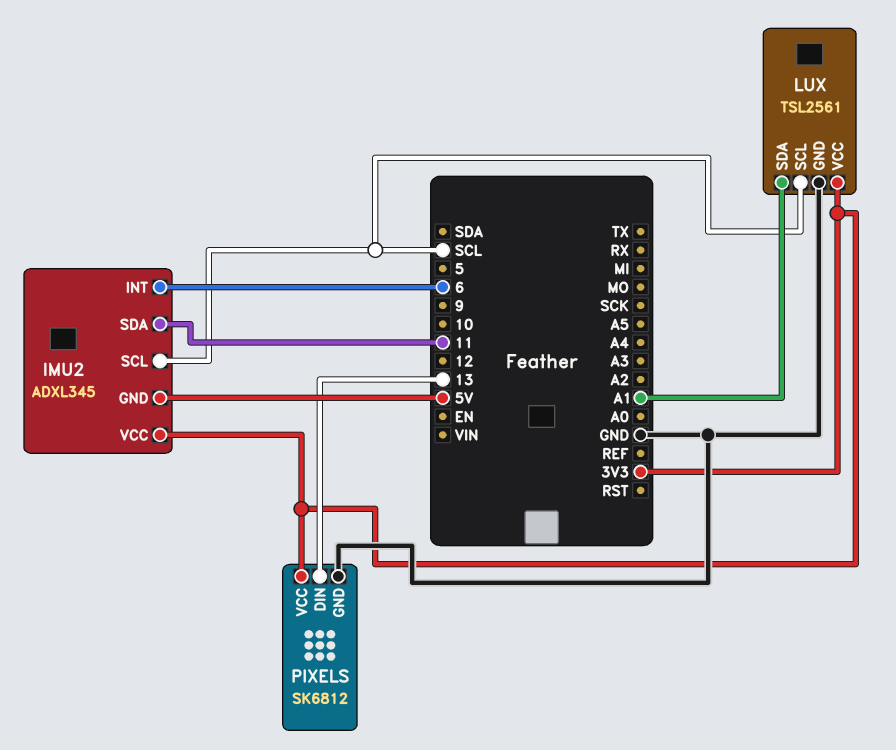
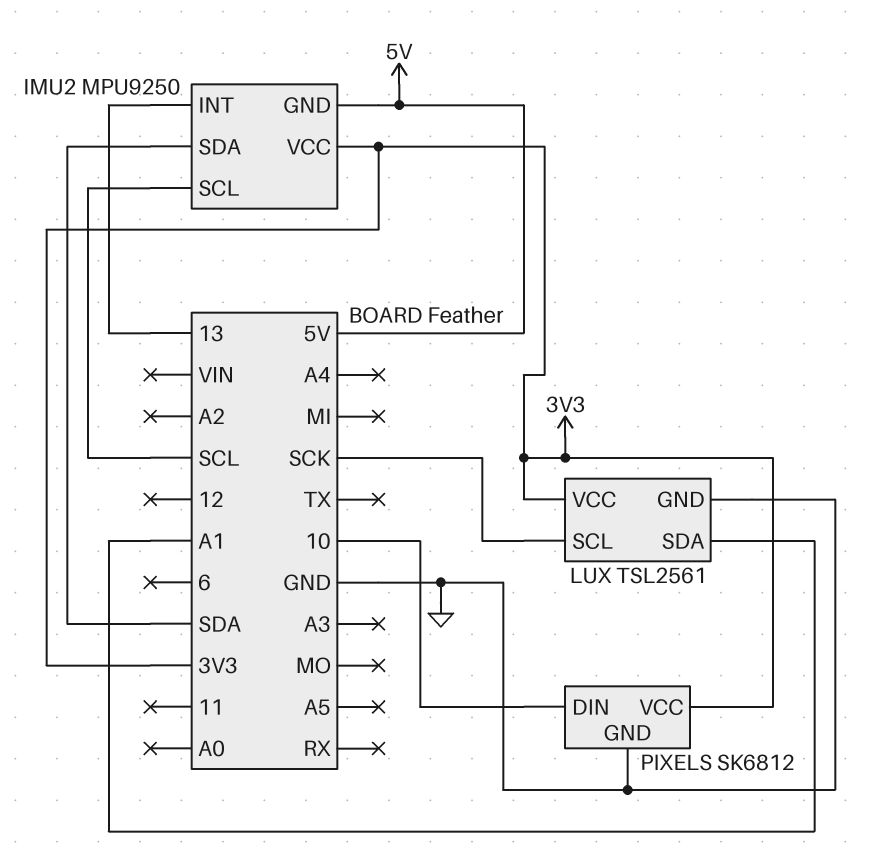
IMU2: ADXL345 -> MPU9250
IMU2 pin INT: 6 -> 13
IMU2 pin SDA: 11 -> SDA
LUX pin SCL: SCL -> SCK
PIXELS pin DIN: 13 -> 10

